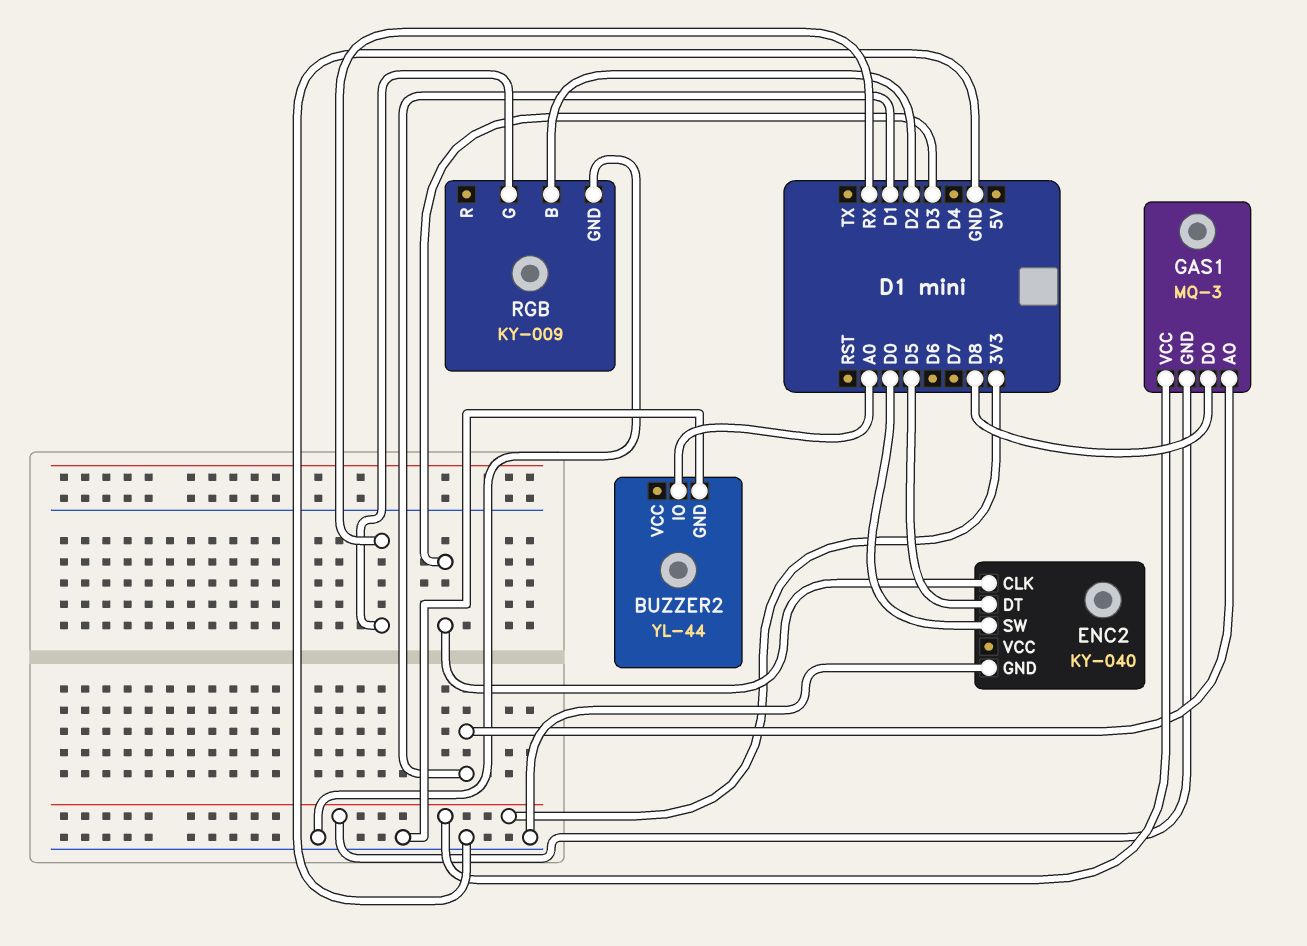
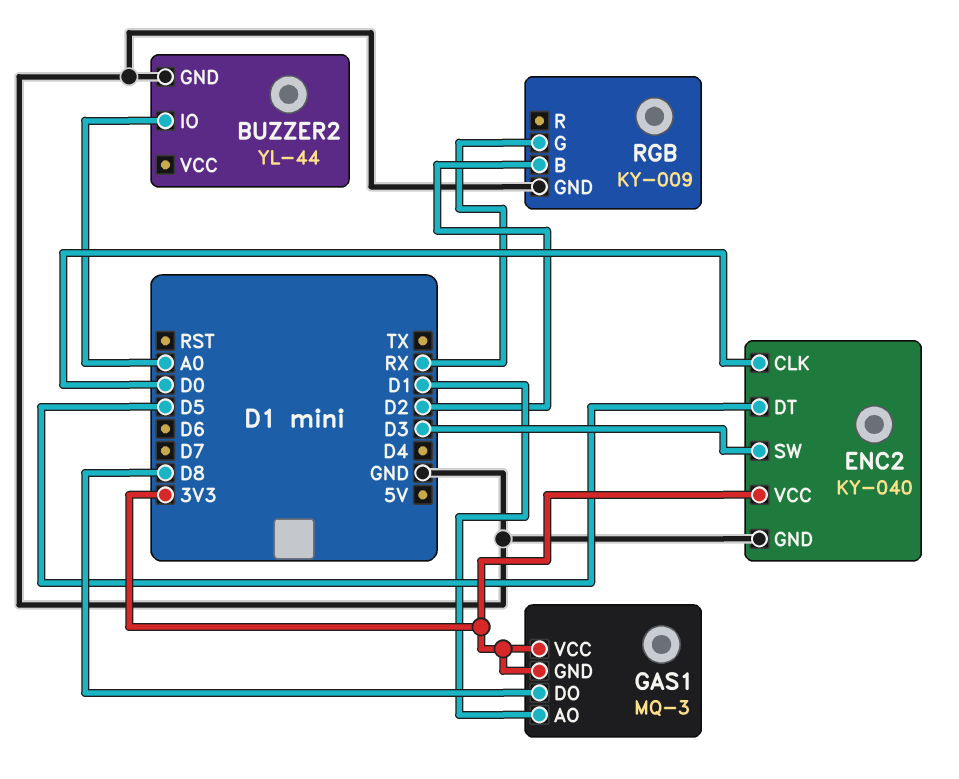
ENC2 pin CLK: D3 -> D0
ENC2 pin SW: D0 -> D3
ENC2 pin VCC: none -> 3V3

